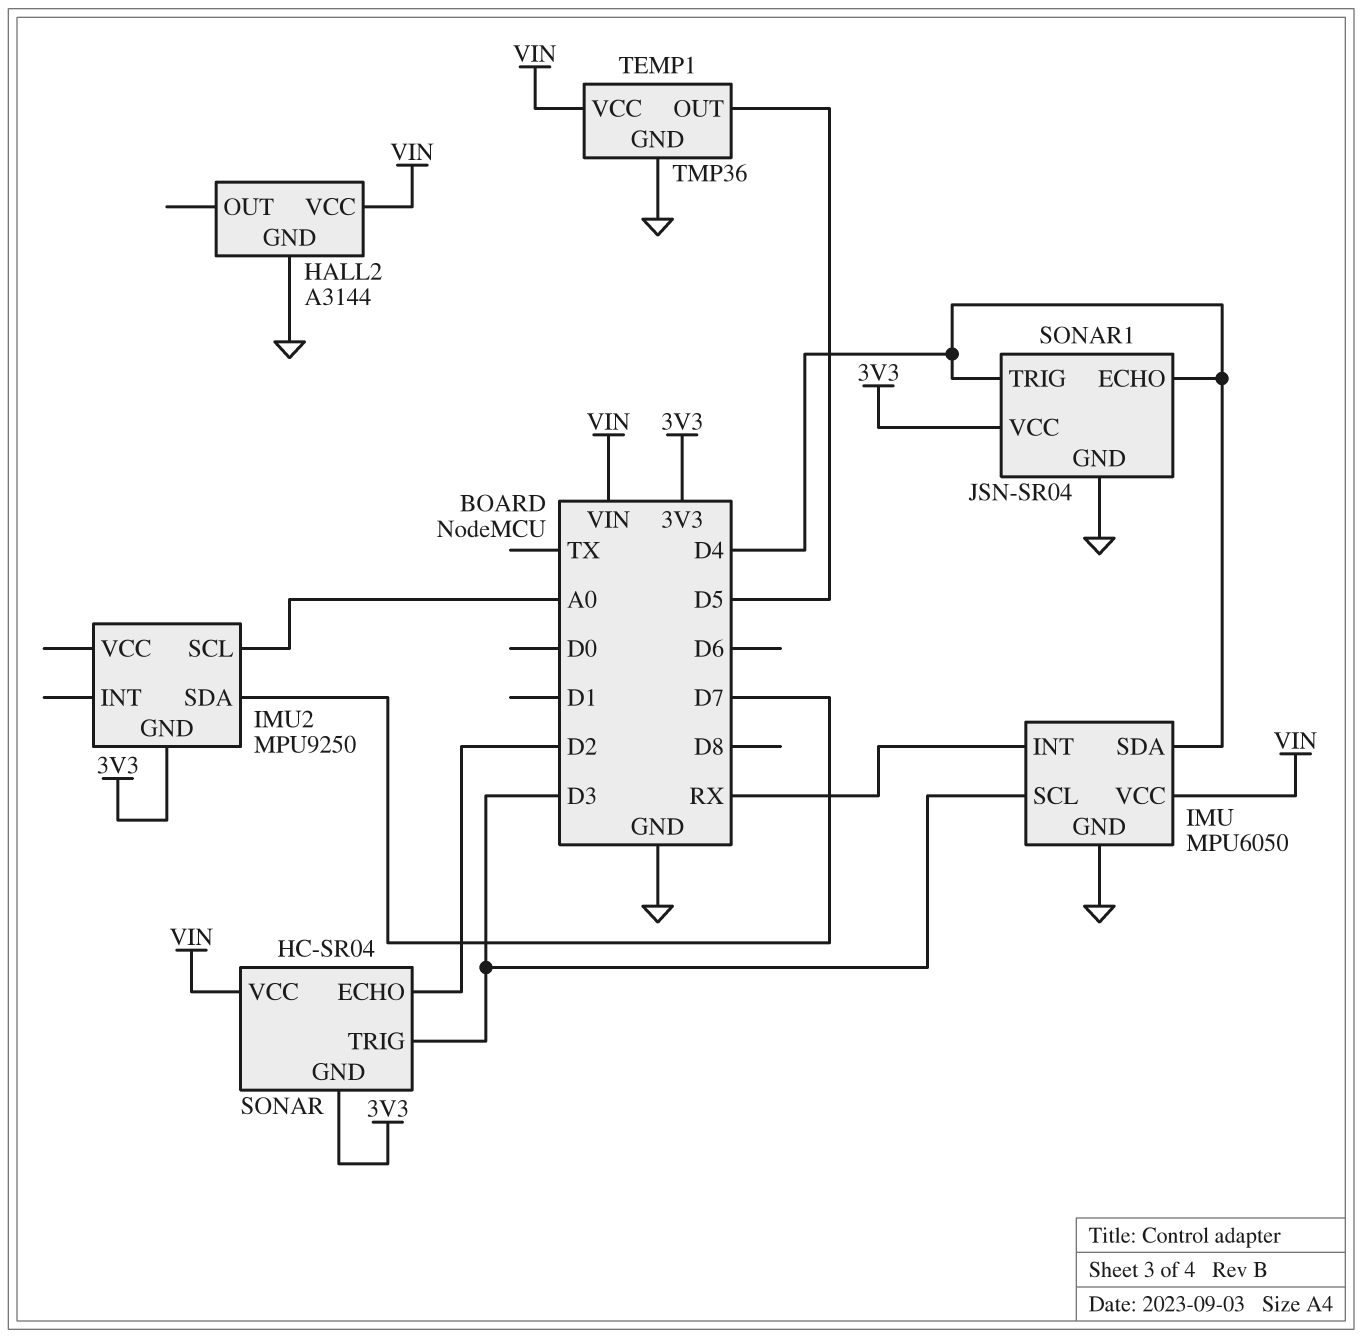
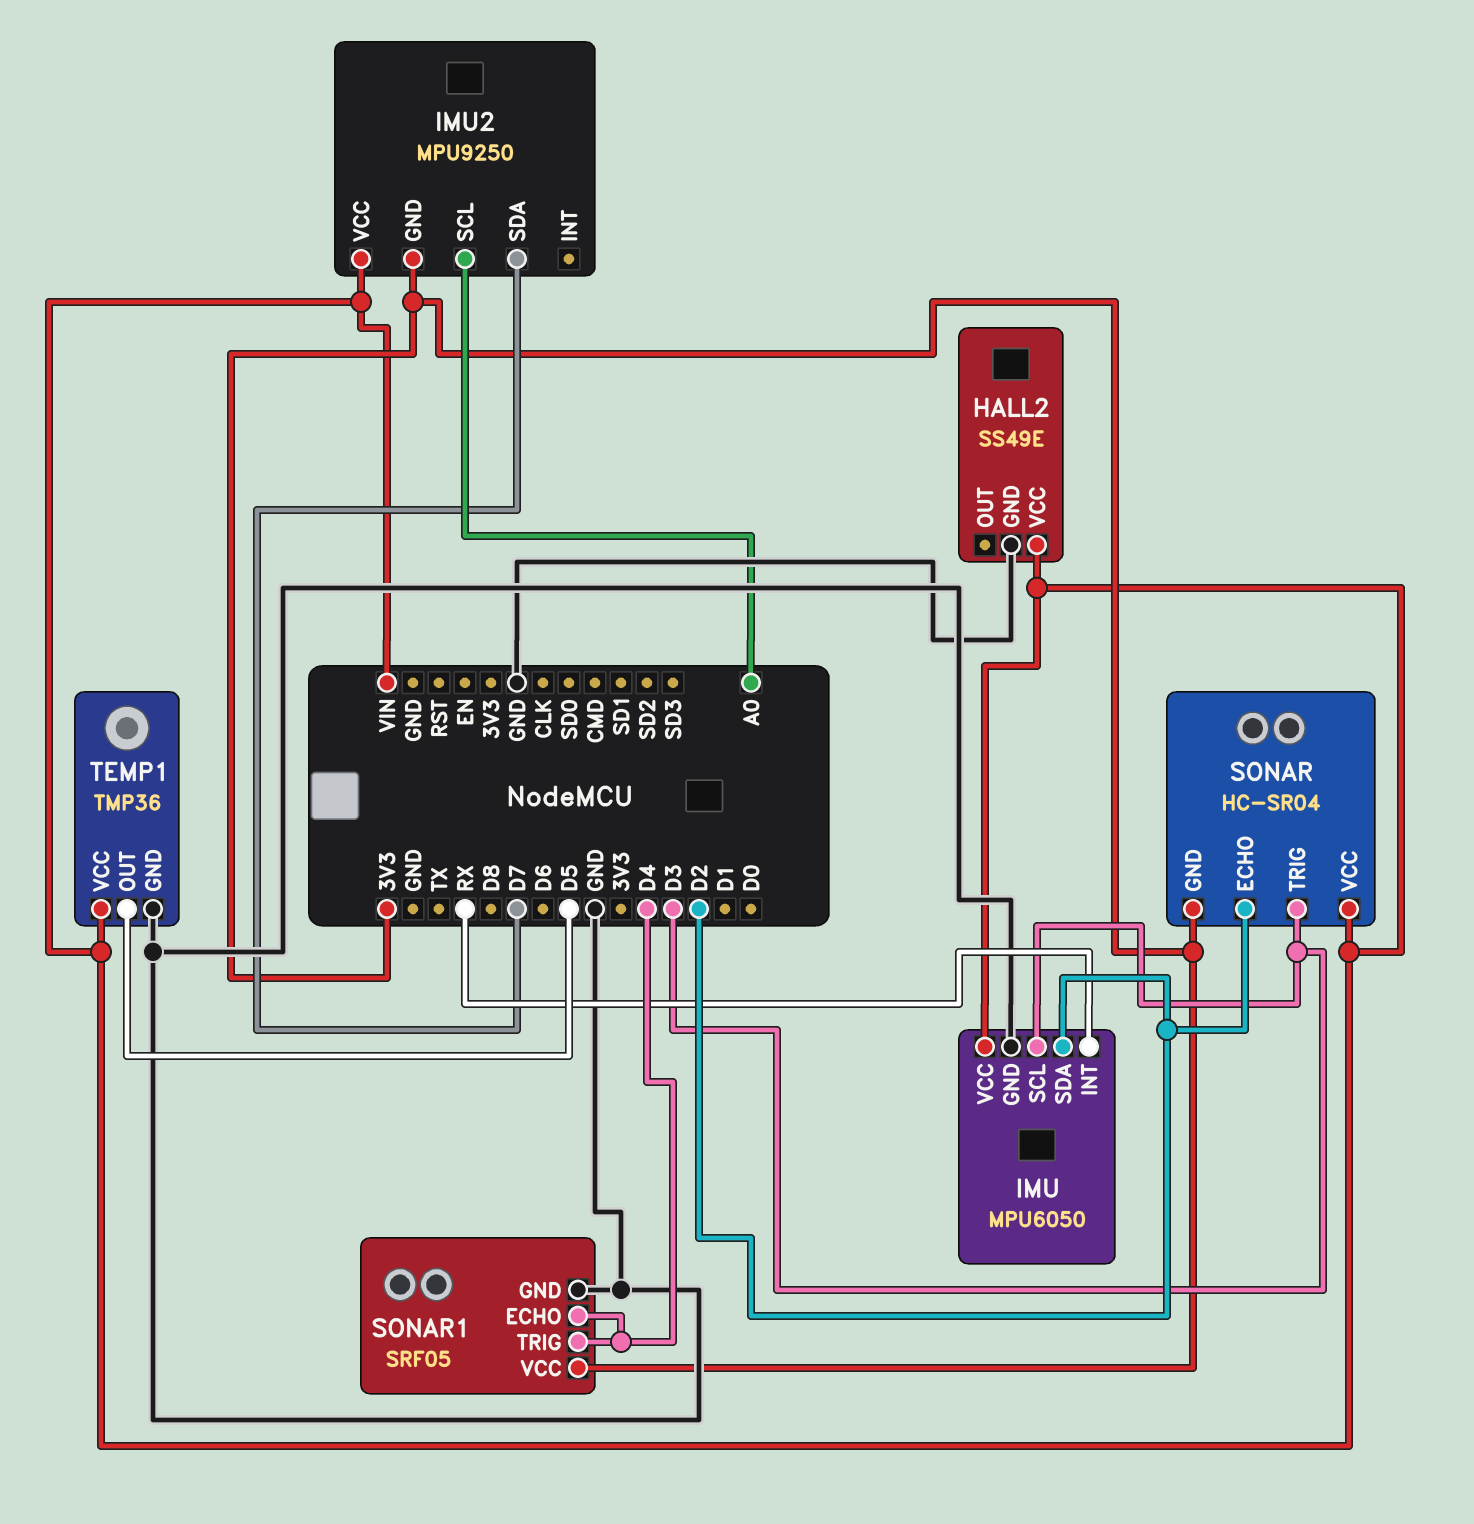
HALL2: A3144 -> SS49E
IMU pin SDA: D4 -> D2
IMU2 pin VCC: none -> VIN
SONAR1: JSN-SR04 -> SRF05

